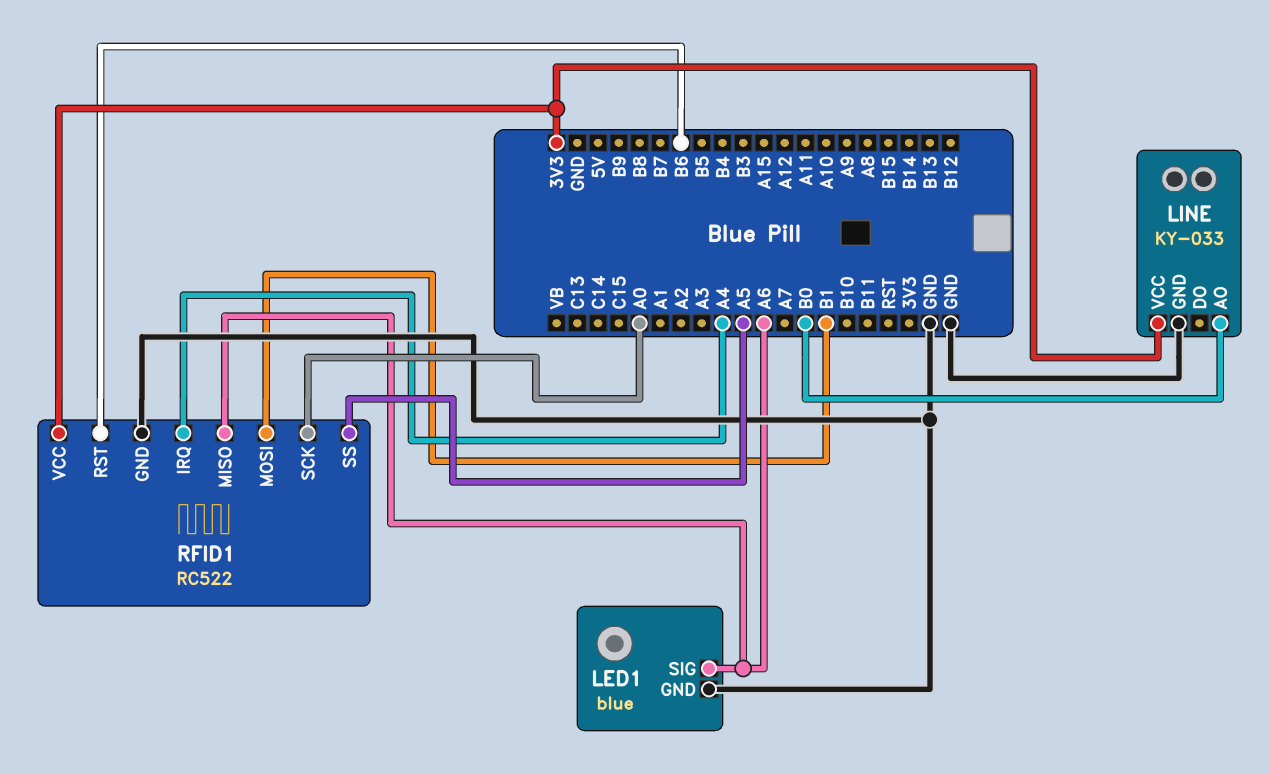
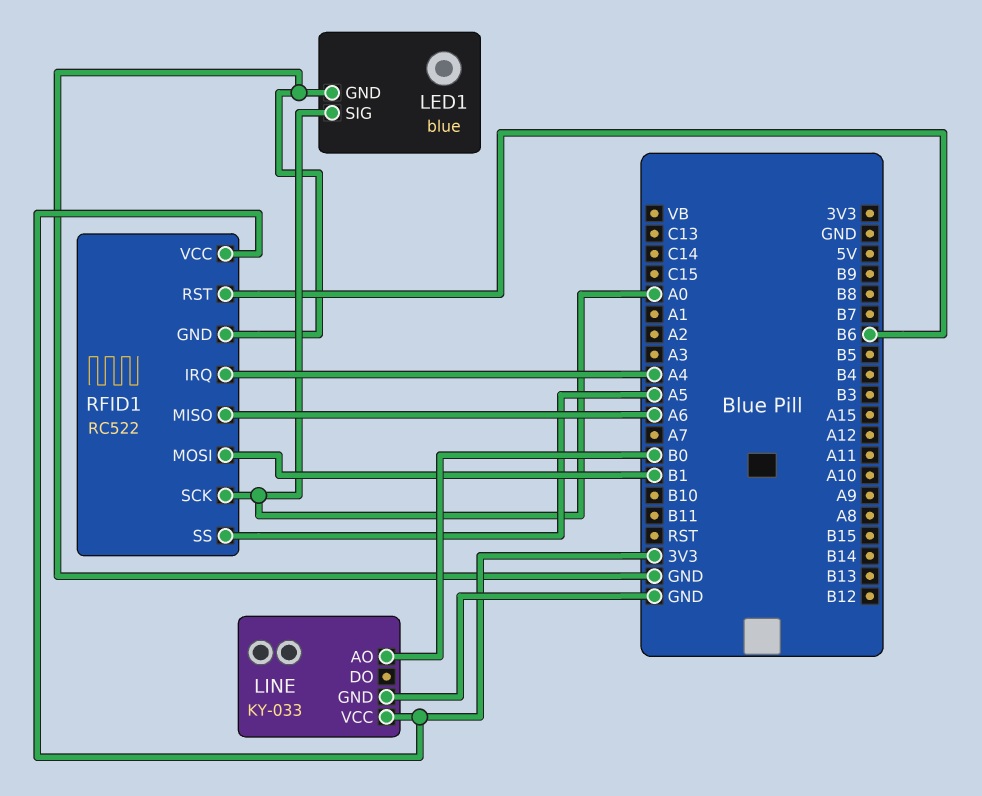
LED1 pin SIG: A6 -> A0

